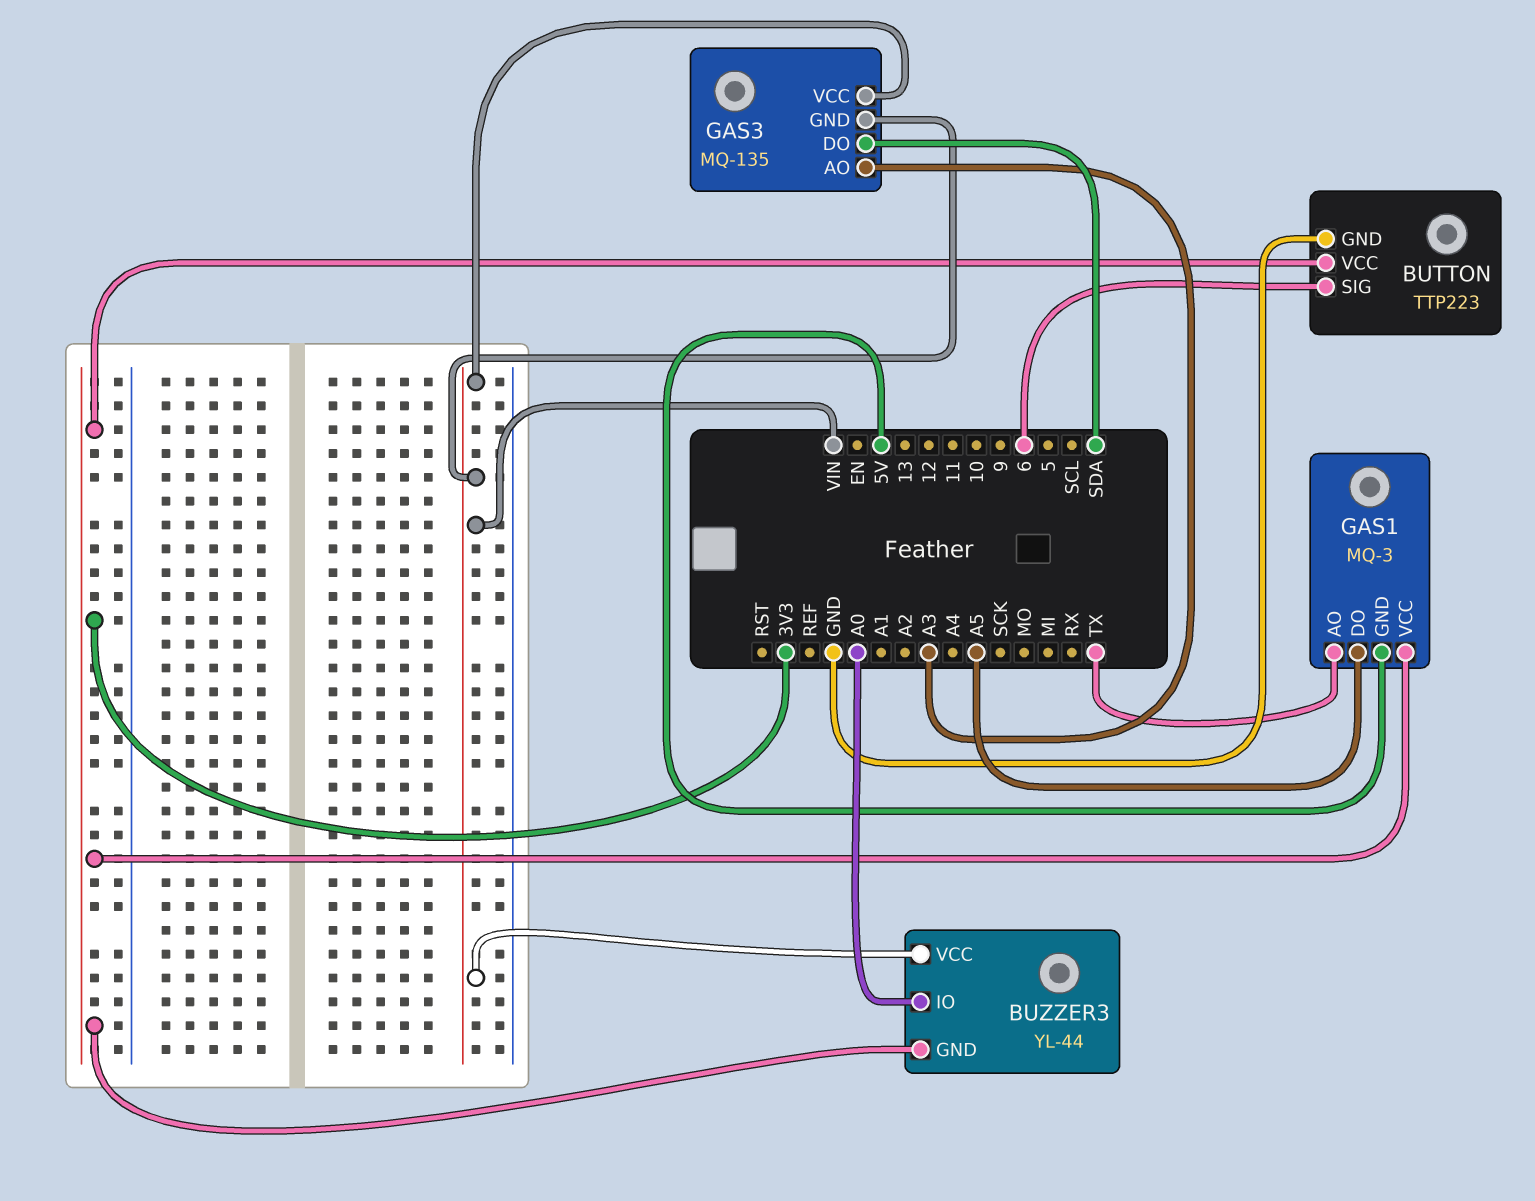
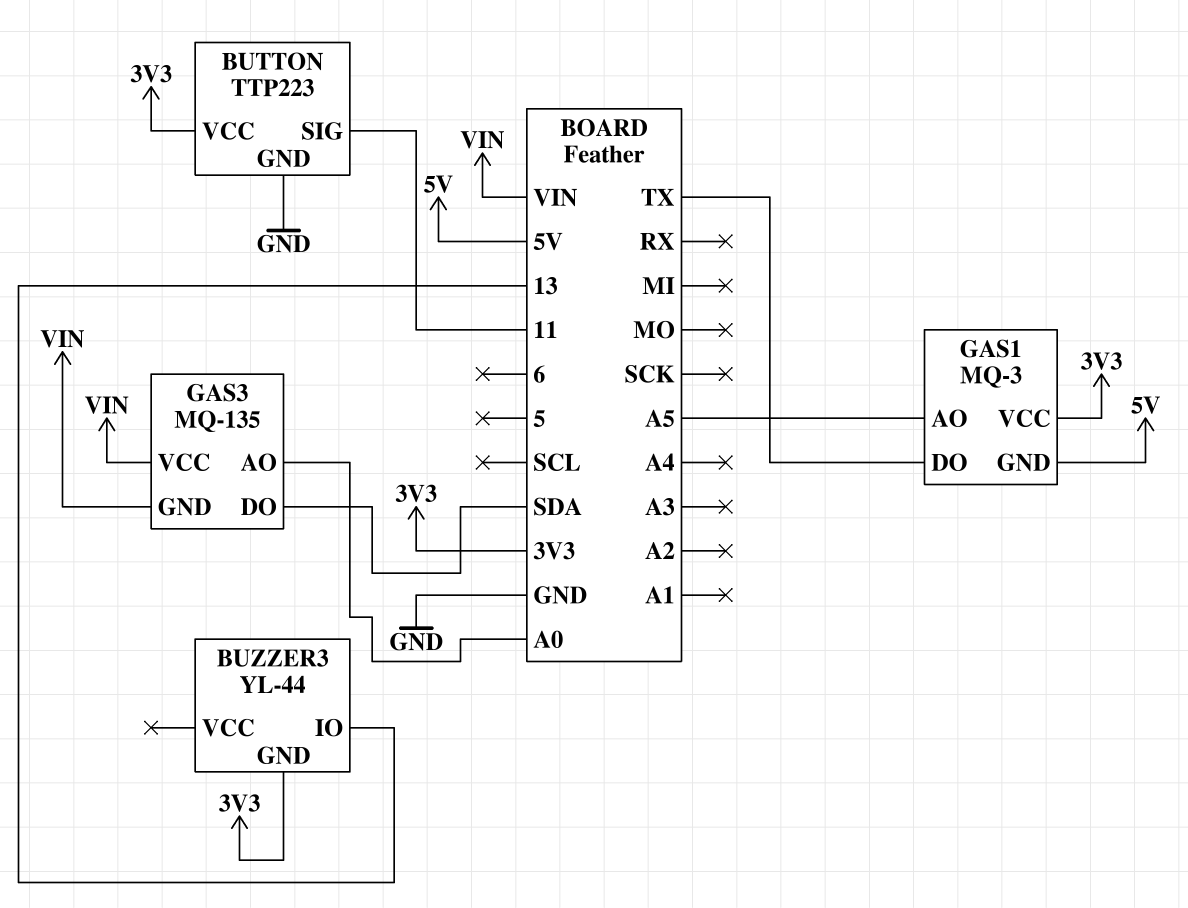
BUTTON pin SIG: 6 -> 11
BUZZER3 pin IO: A0 -> 13
BUZZER3 pin VCC: VIN -> none
GAS1 pin AO: TX -> A5
GAS1 pin DO: A5 -> TX
GAS3 pin AO: A3 -> A0

